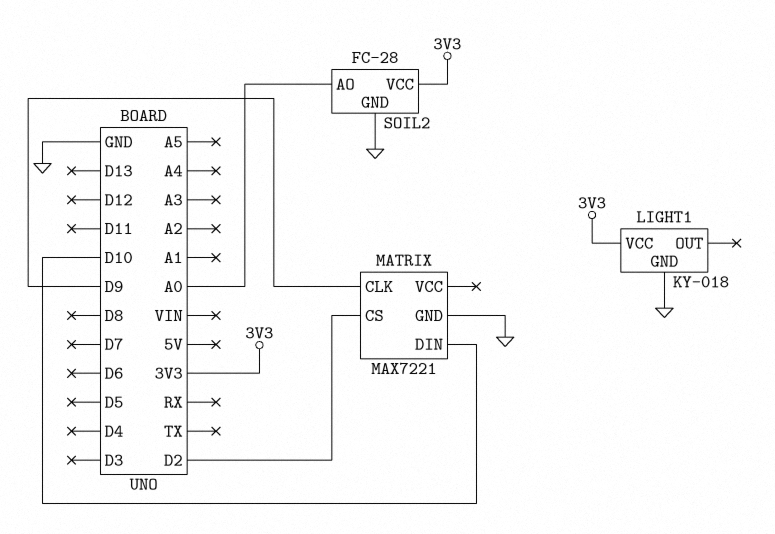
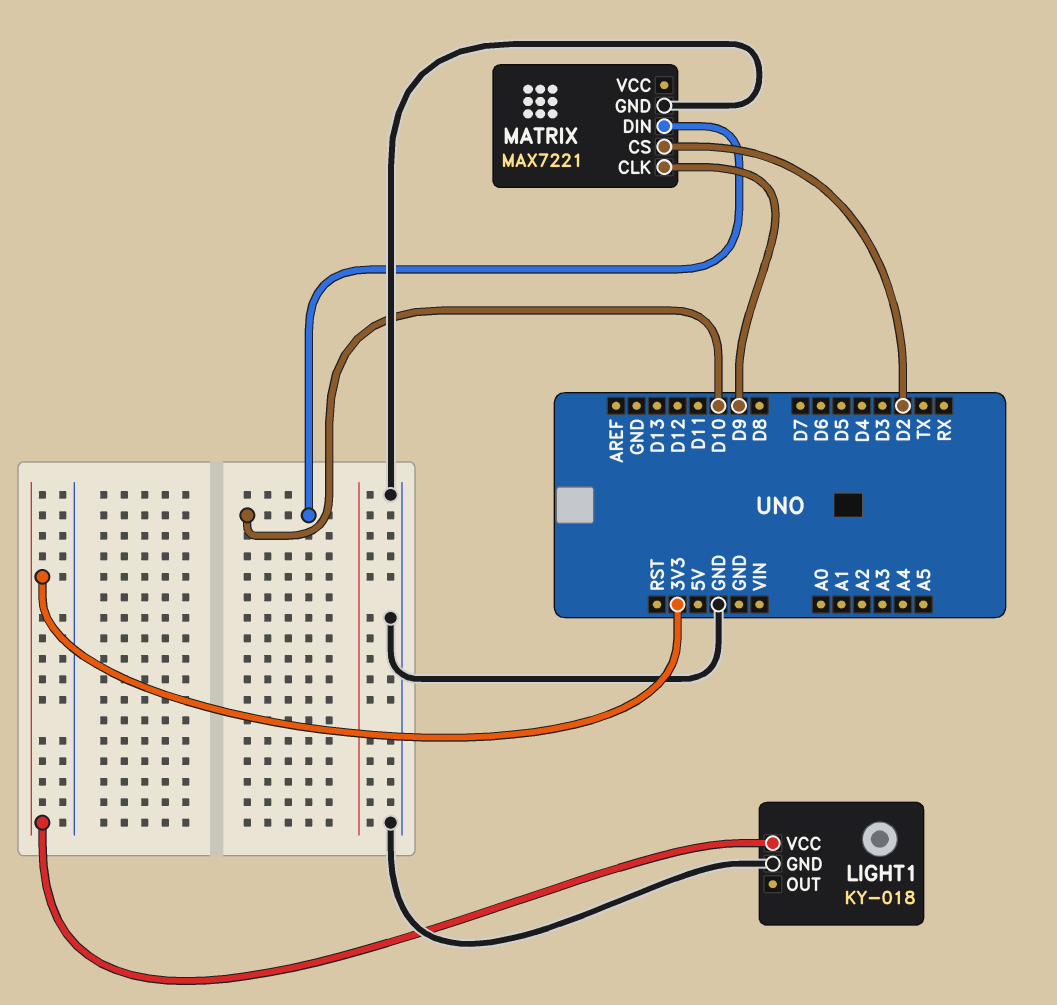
SOIL2: FC-28 -> none
SOIL2 pin AO: A0 -> none
SOIL2 pin GND: GND -> none
SOIL2 pin VCC: 3V3 -> none

